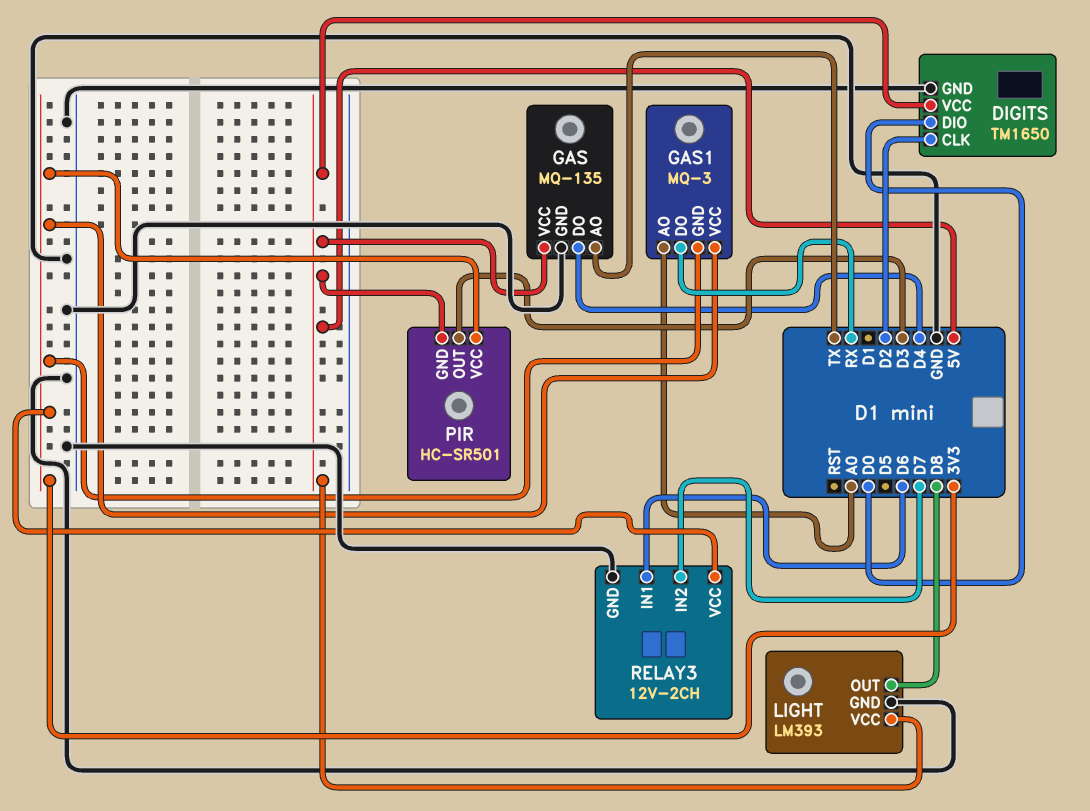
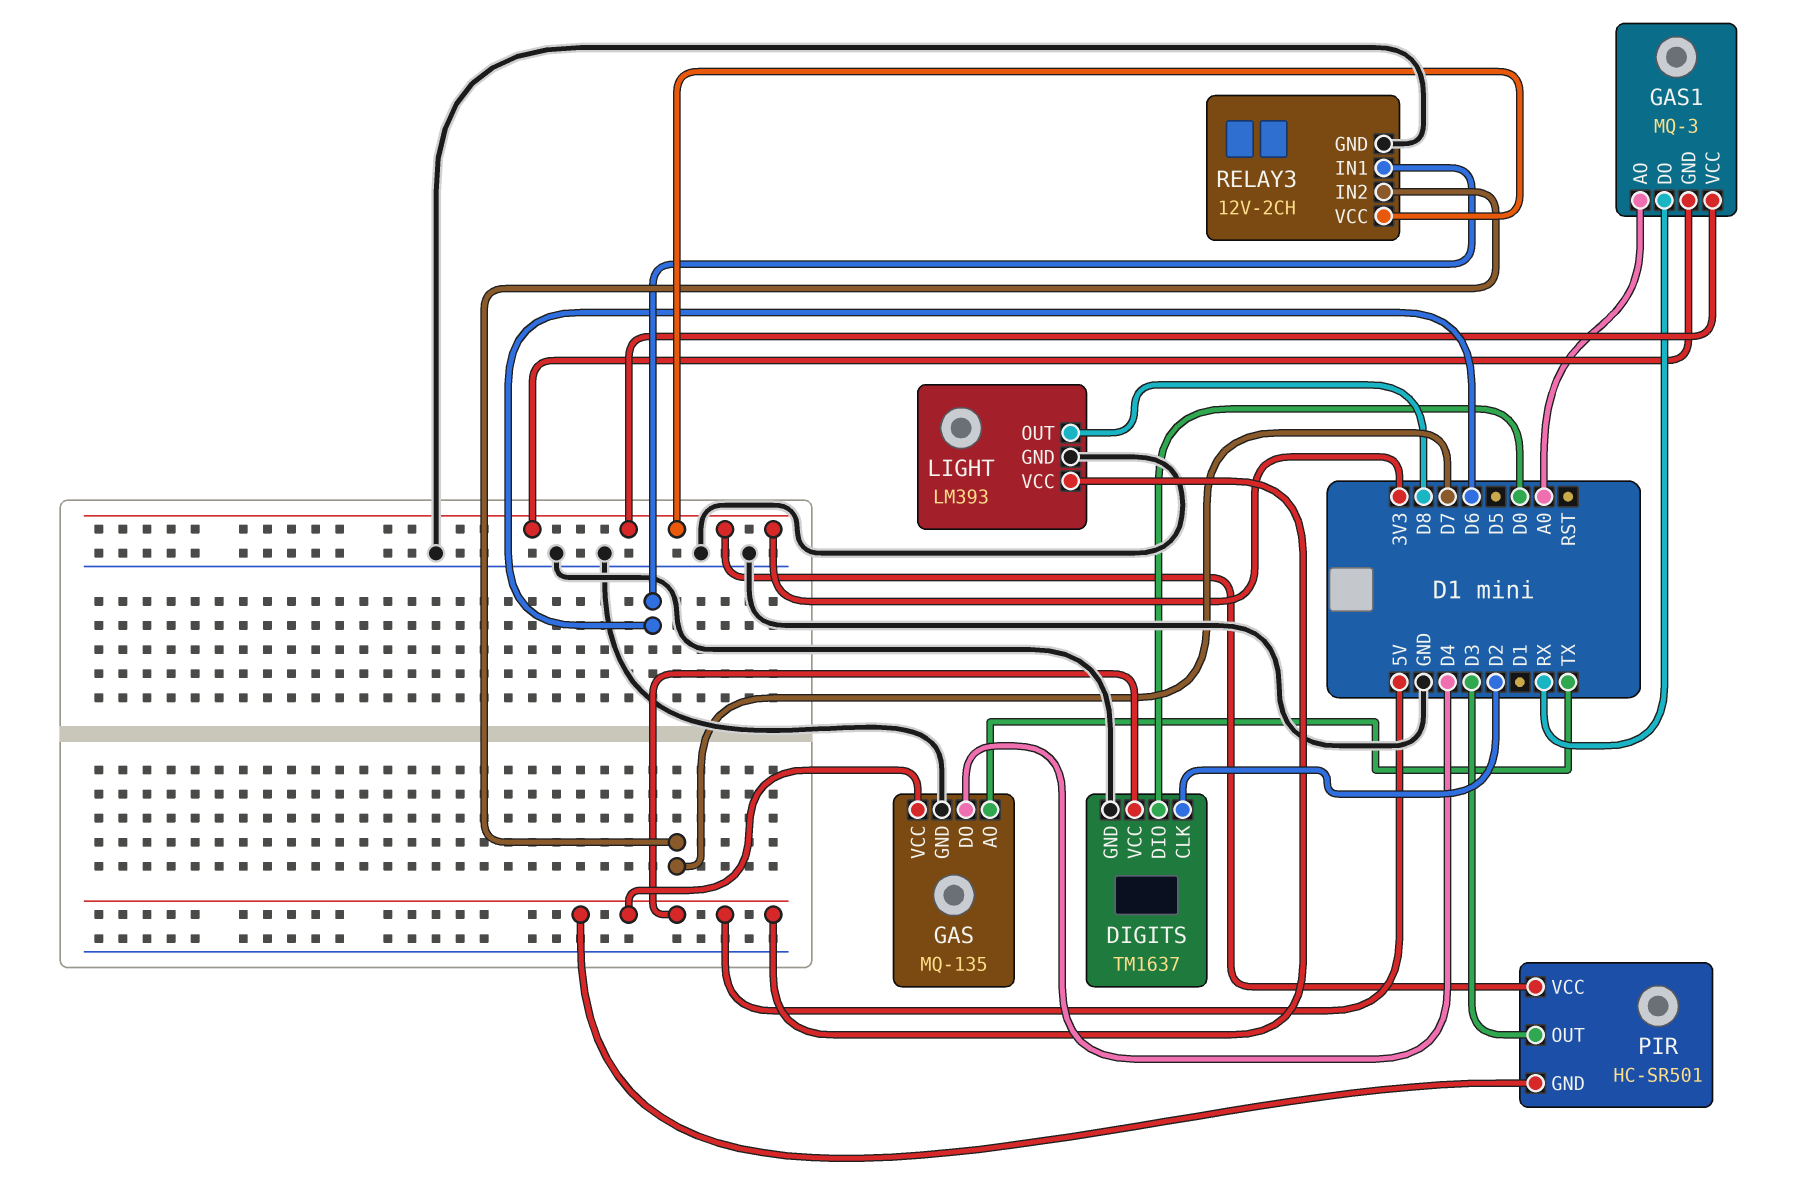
DIGITS: TM1650 -> TM1637

